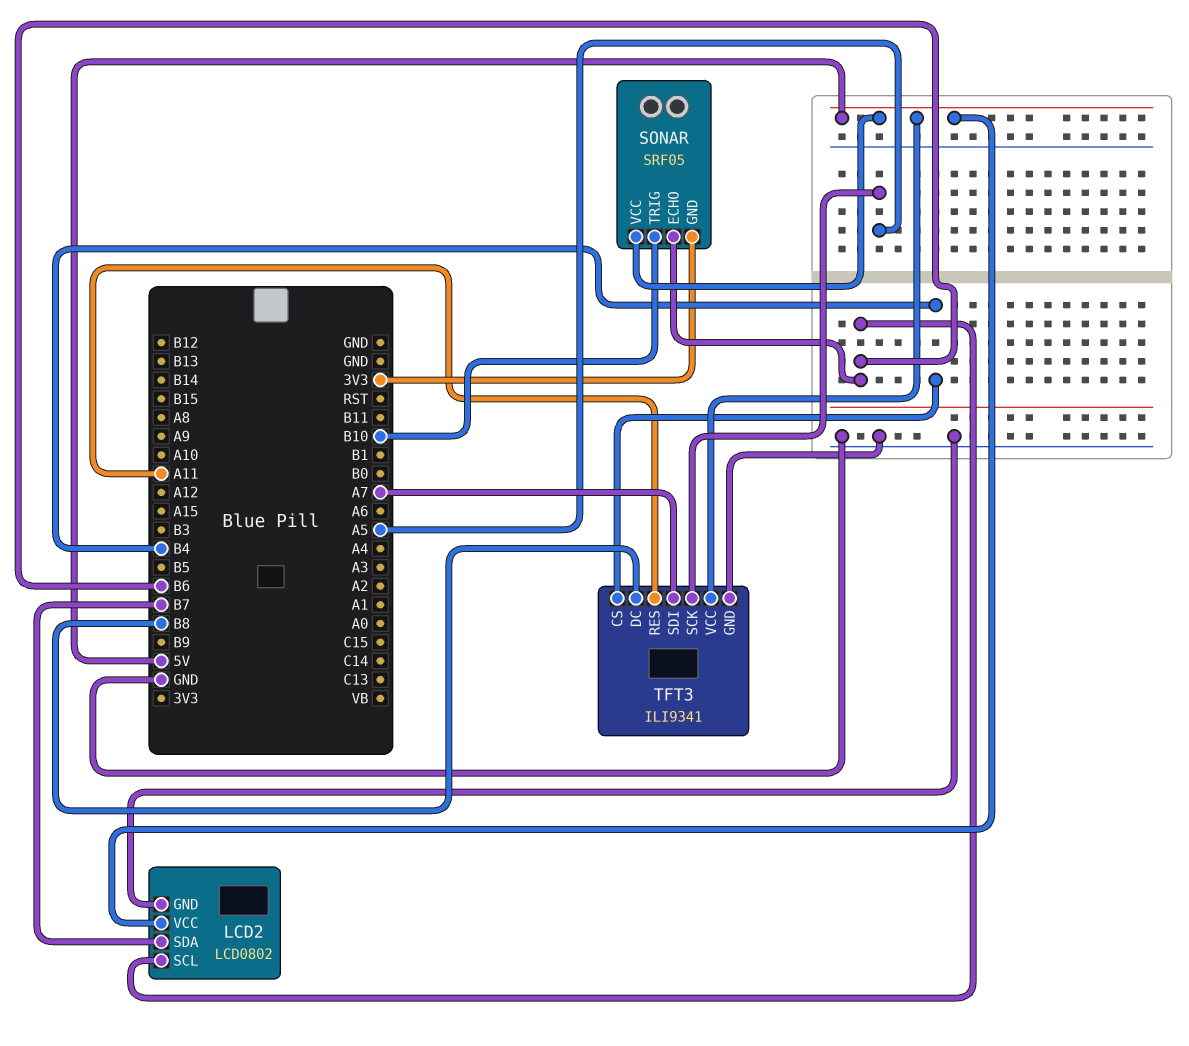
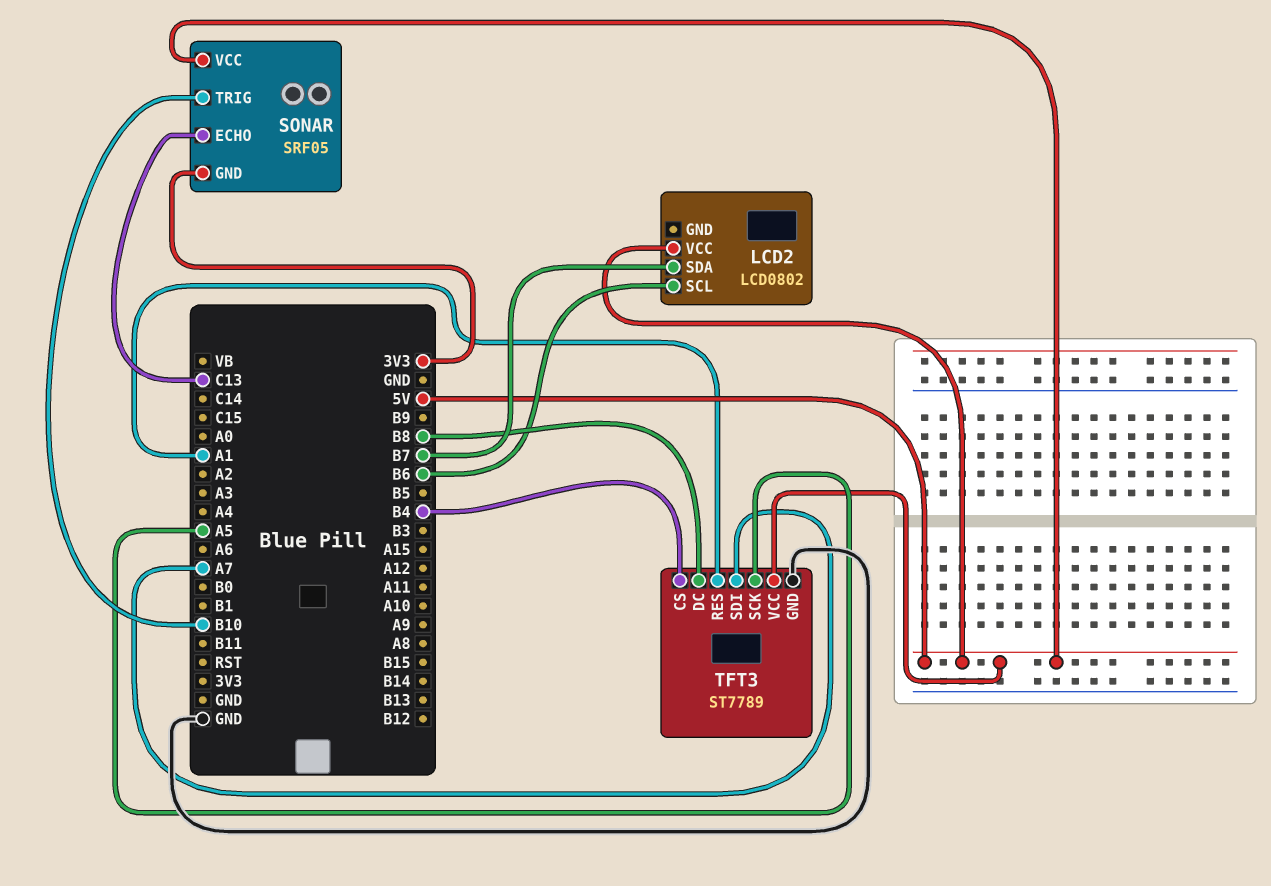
LCD2 pin GND: GND -> none
SONAR pin ECHO: B6 -> C13
TFT3: ILI9341 -> ST7789
TFT3 pin RES: A11 -> A1

